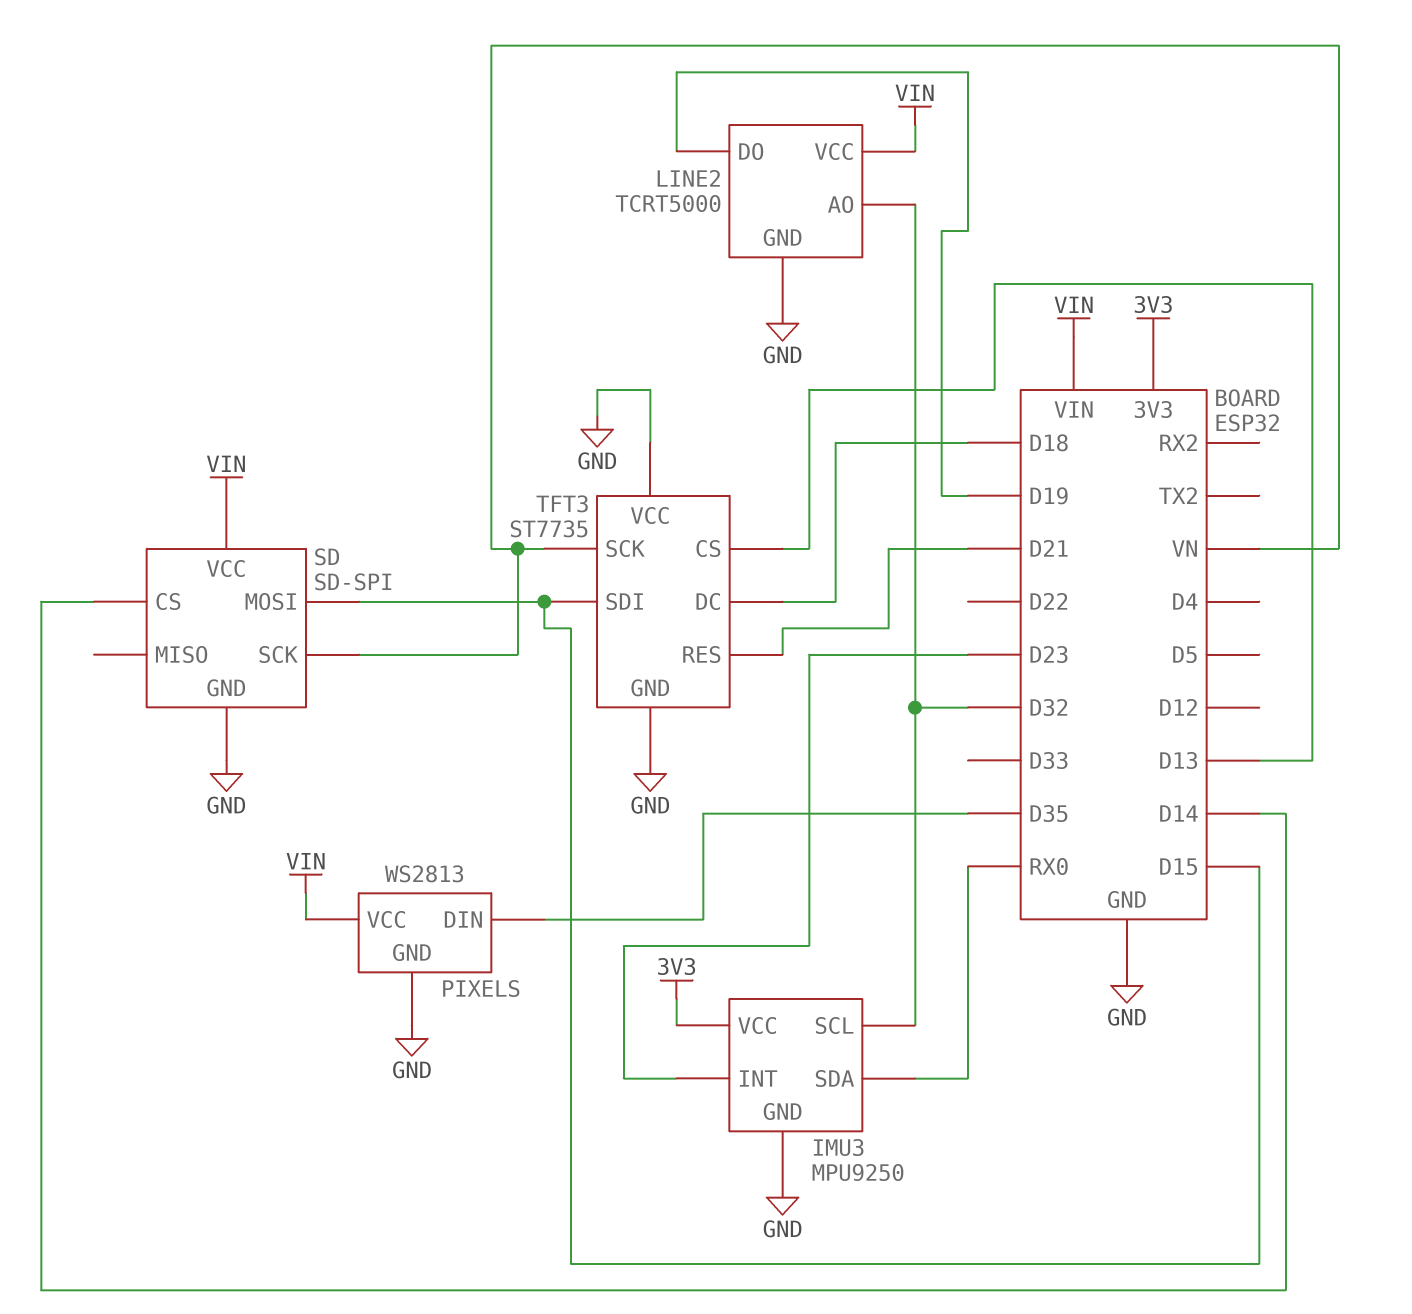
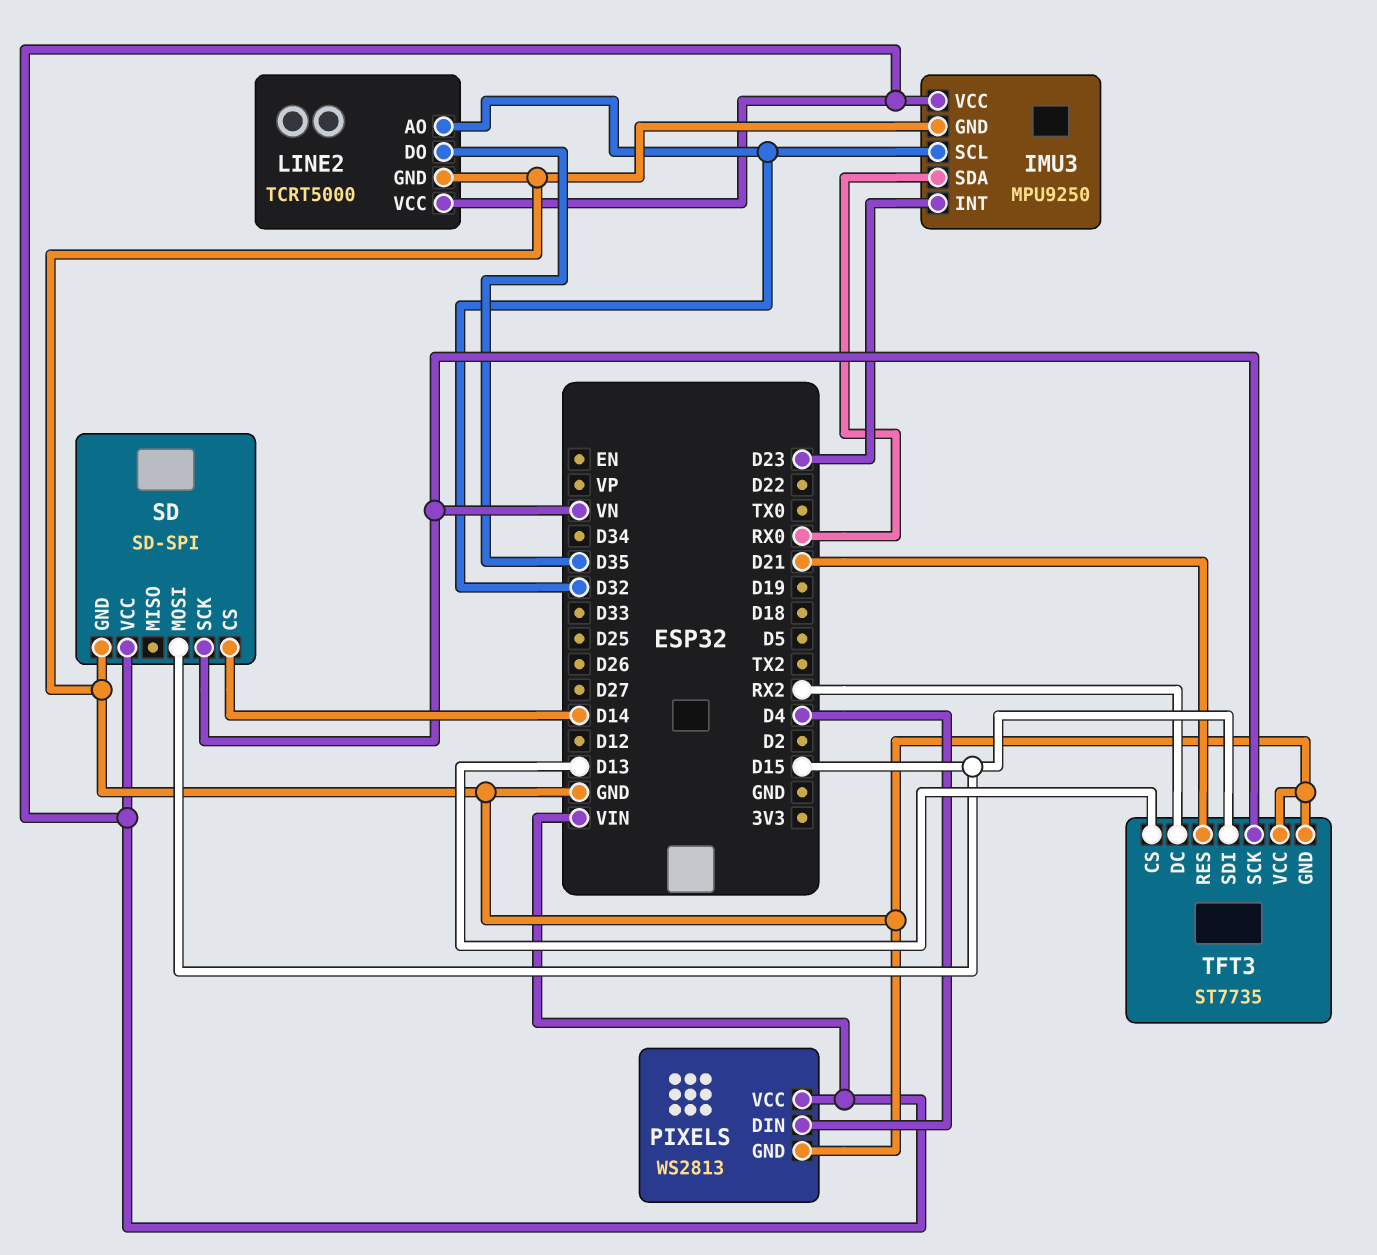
IMU3 pin VCC: 3V3 -> VIN
LINE2 pin DO: D19 -> D35
PIXELS pin DIN: D35 -> D4
TFT3 pin DC: D18 -> RX2

